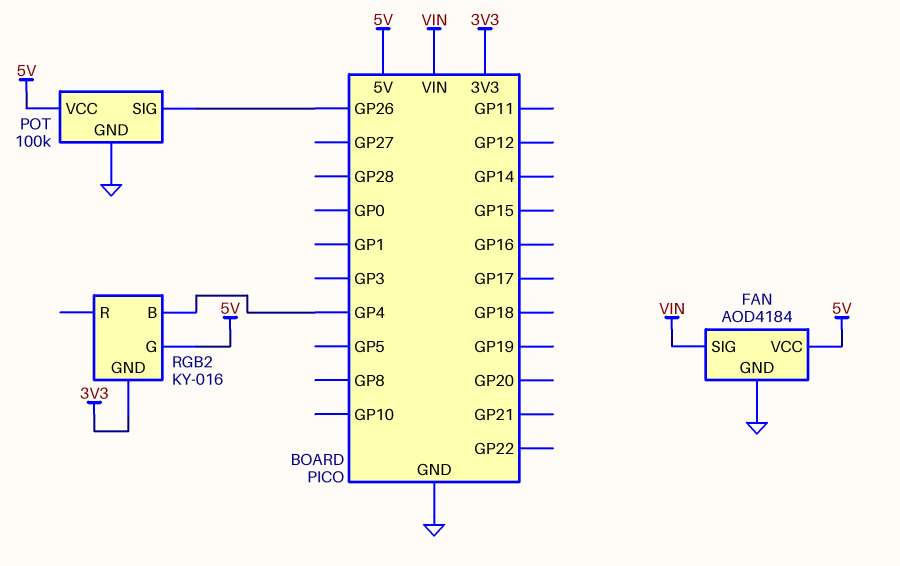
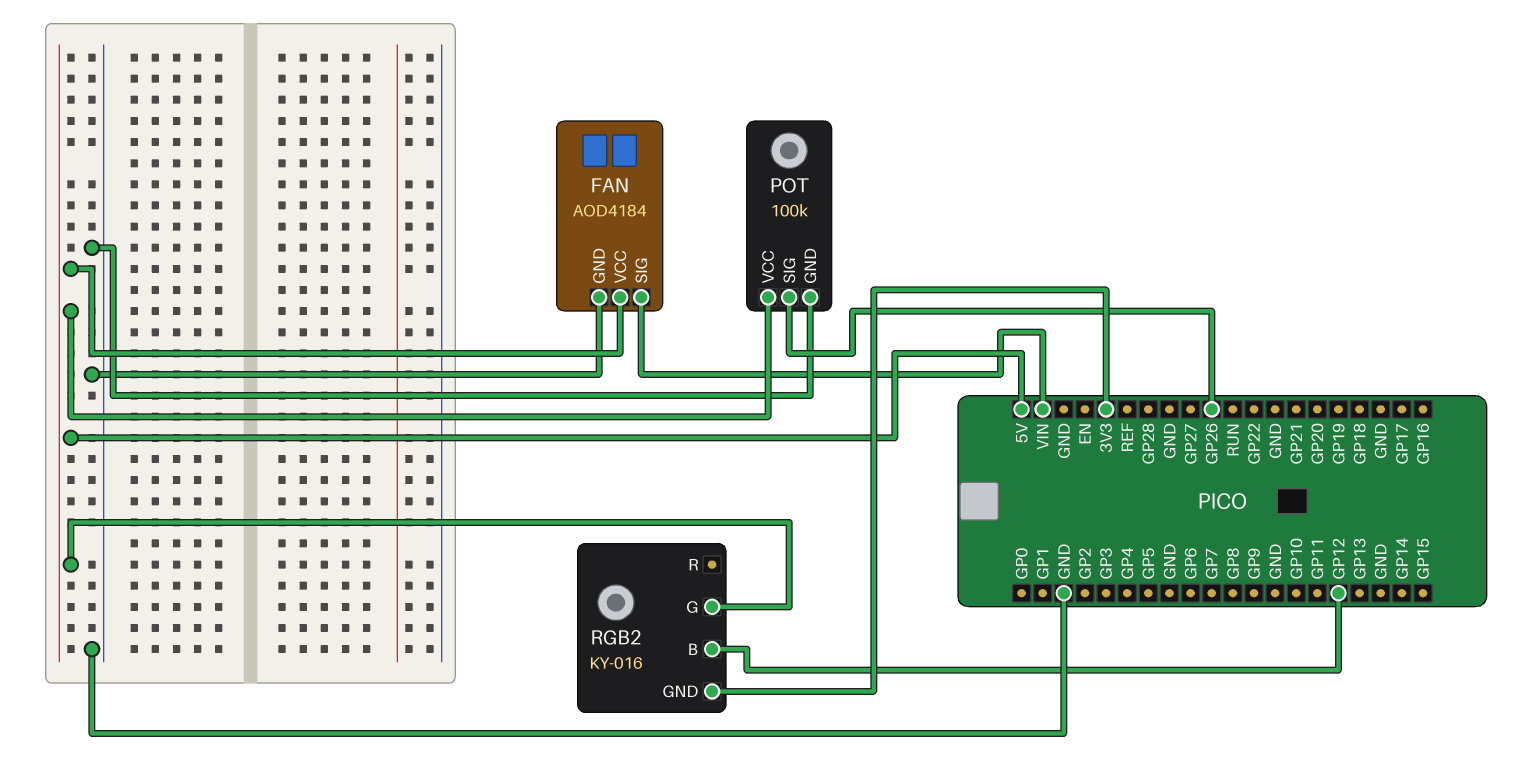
RGB2 pin B: GP4 -> GP12

